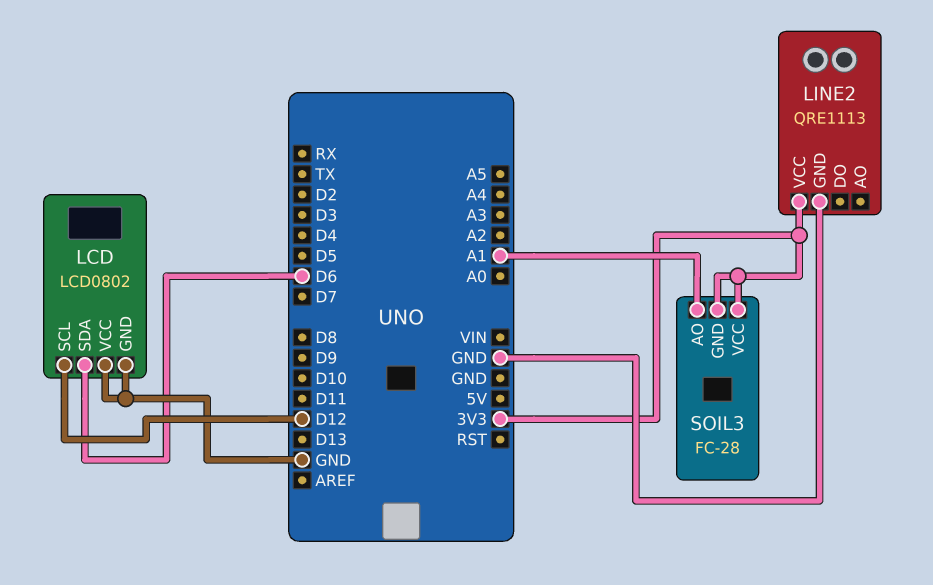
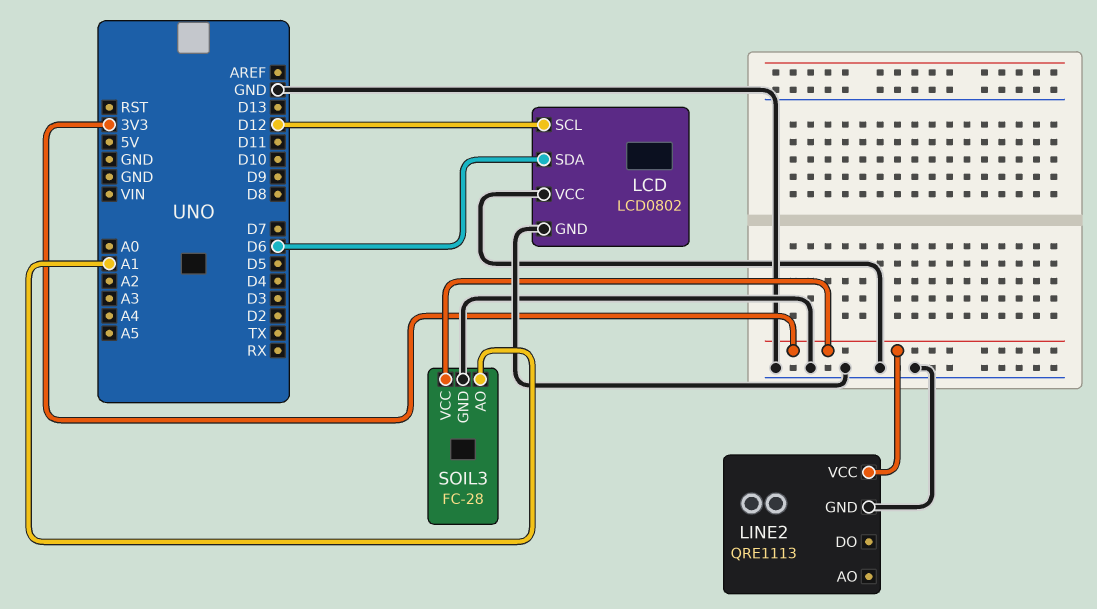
SOIL3 pin GND: 3V3 -> GND

